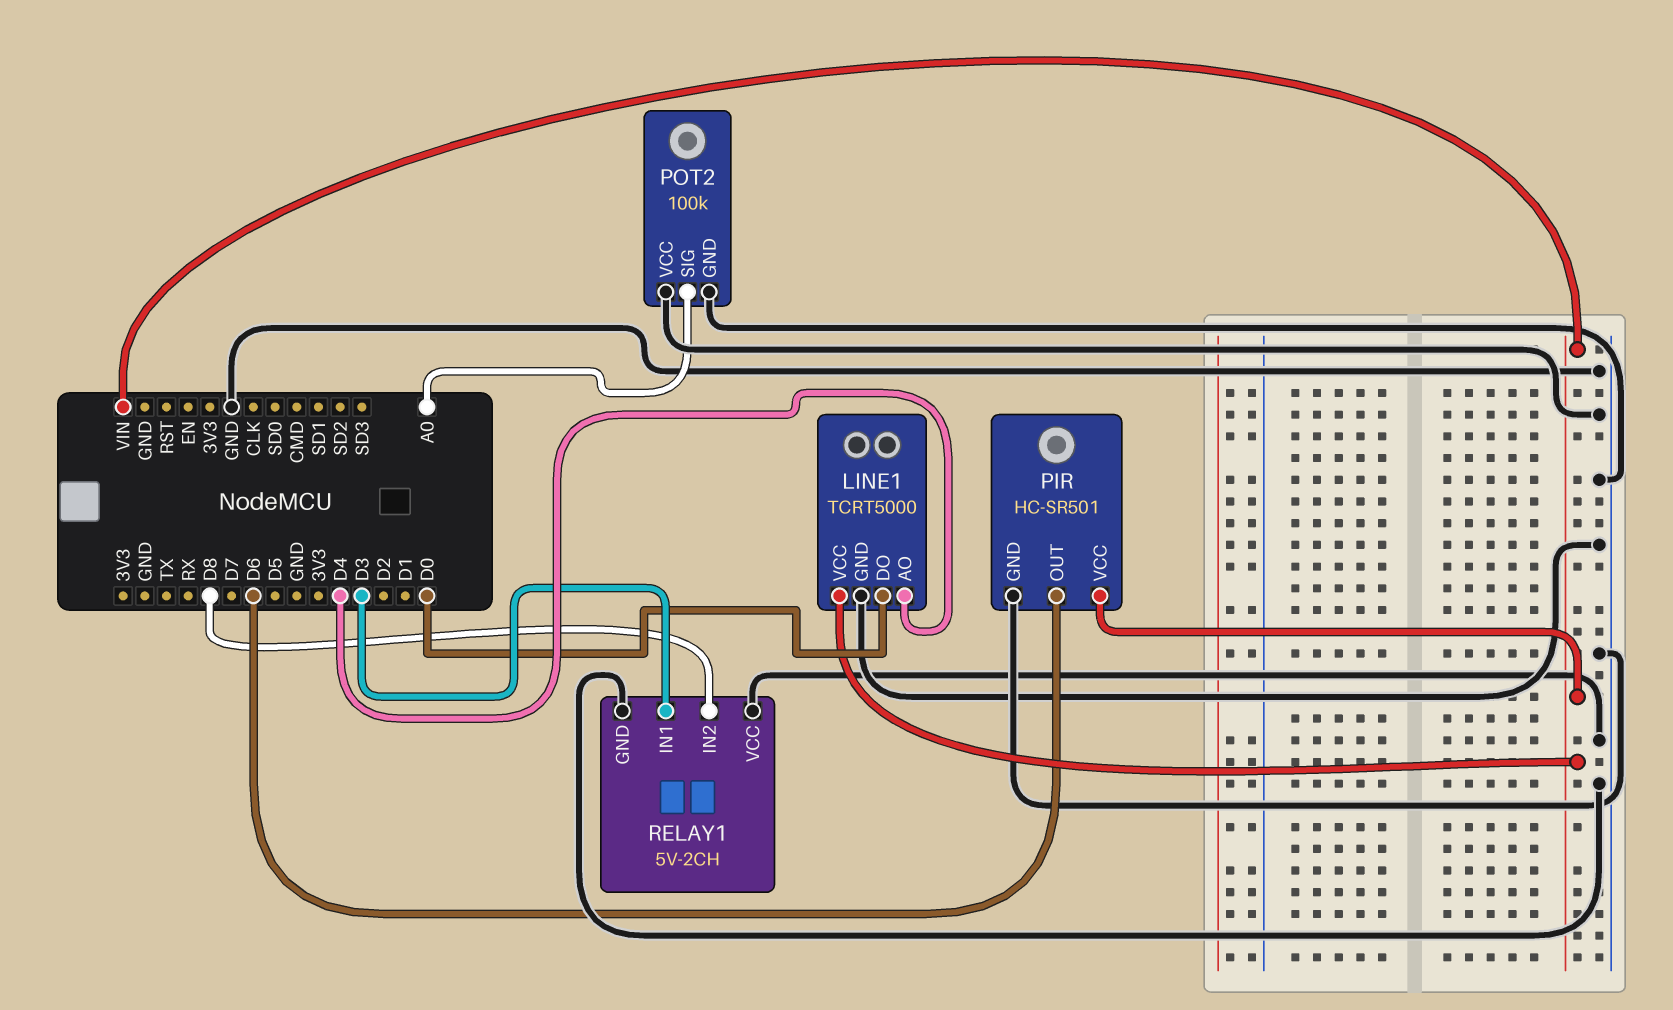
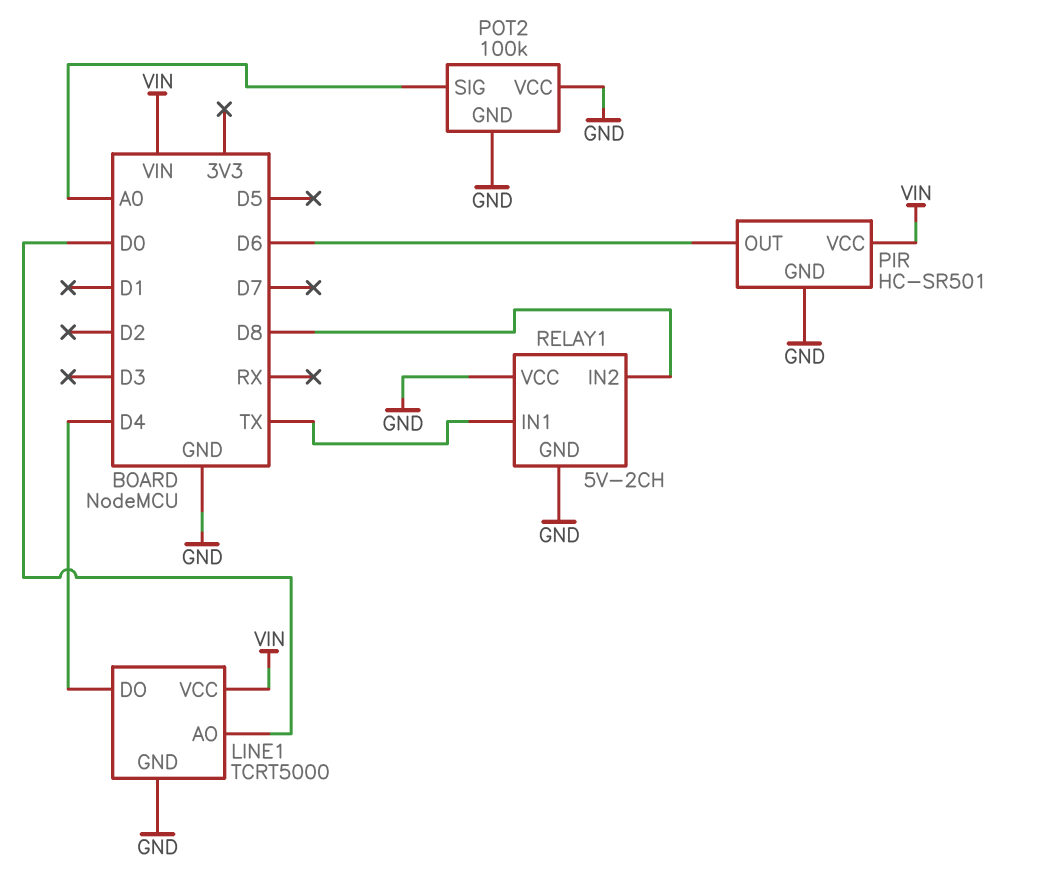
LINE1 pin AO: D4 -> D0
LINE1 pin DO: D0 -> D4
RELAY1 pin IN1: D3 -> TX

